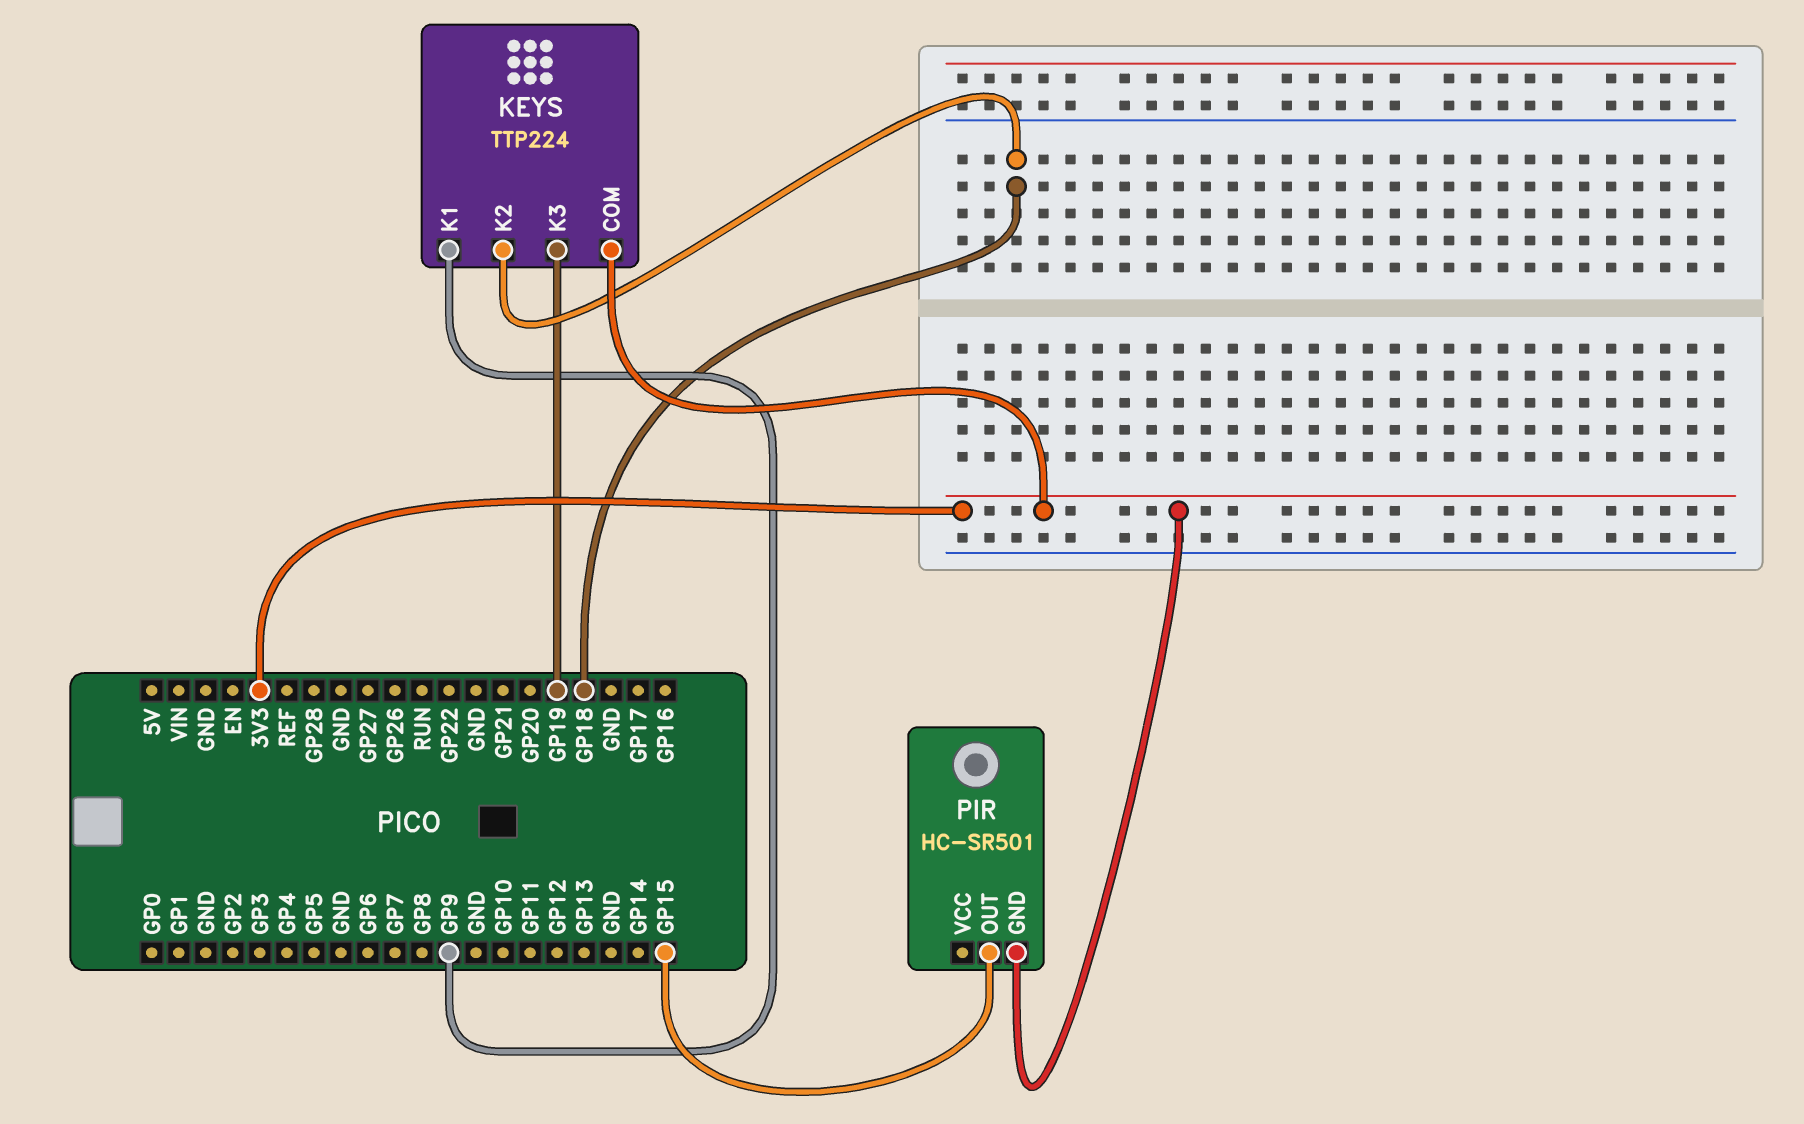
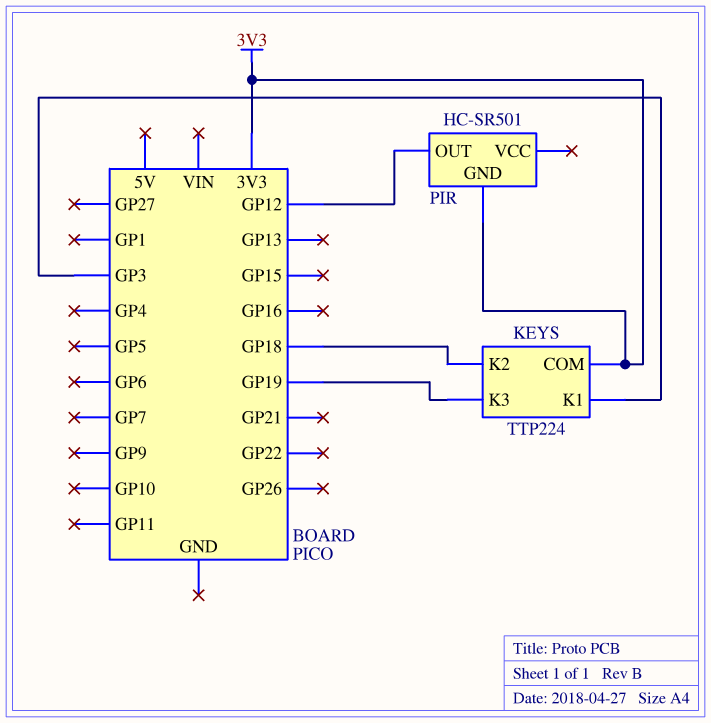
KEYS pin K1: GP9 -> GP3
PIR pin OUT: GP15 -> GP12

